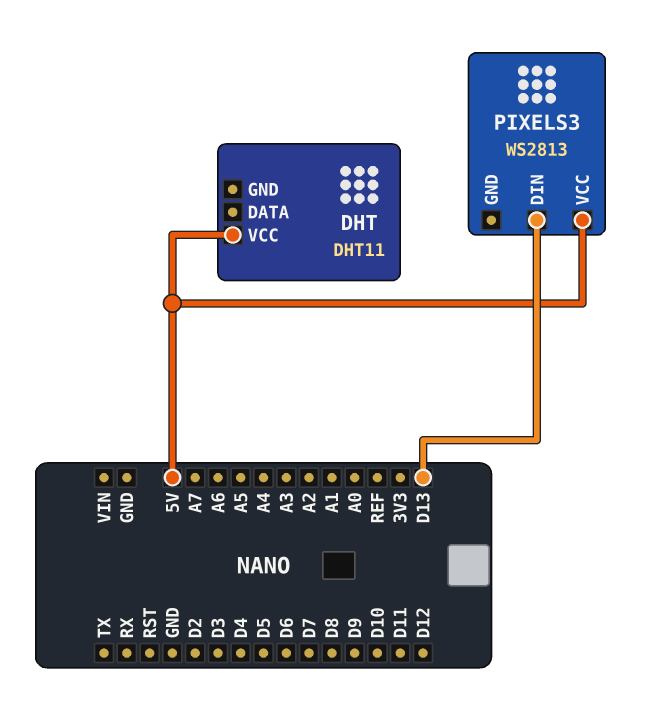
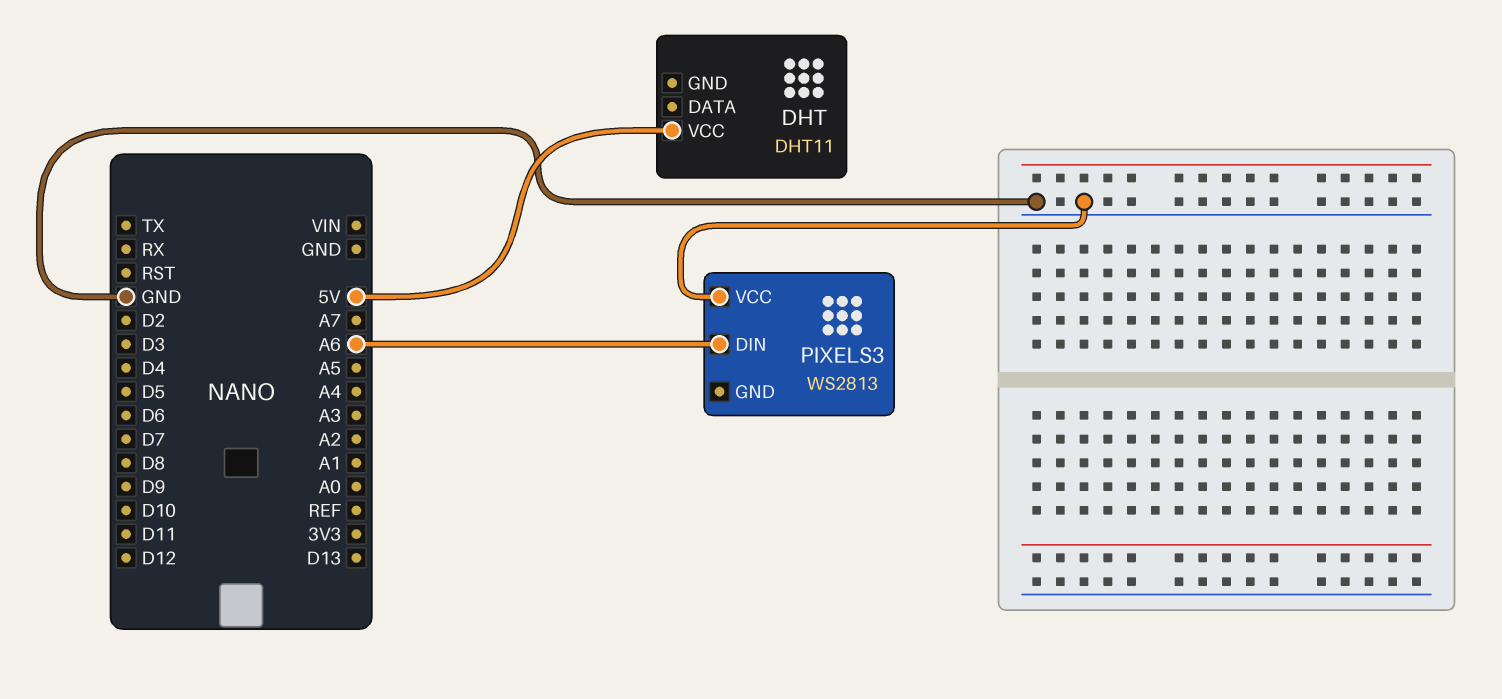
PIXELS3 pin DIN: D13 -> A6
PIXELS3 pin VCC: 5V -> GND

